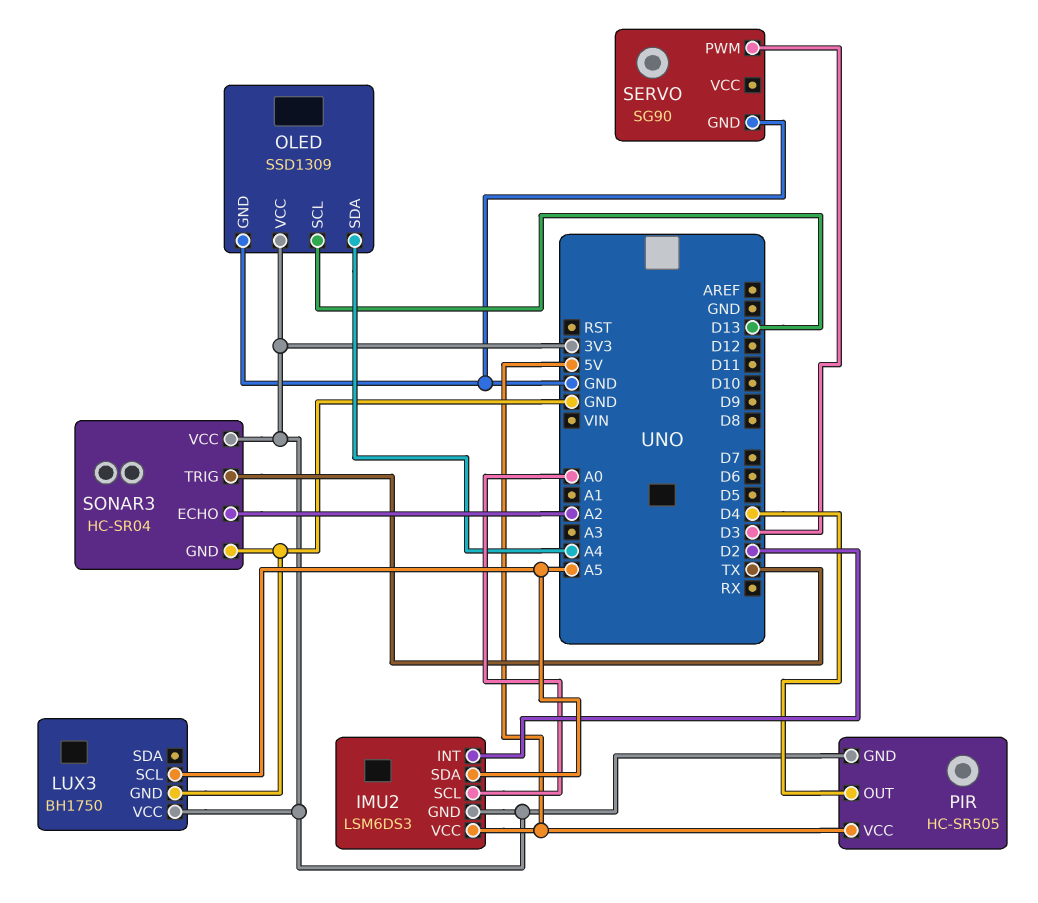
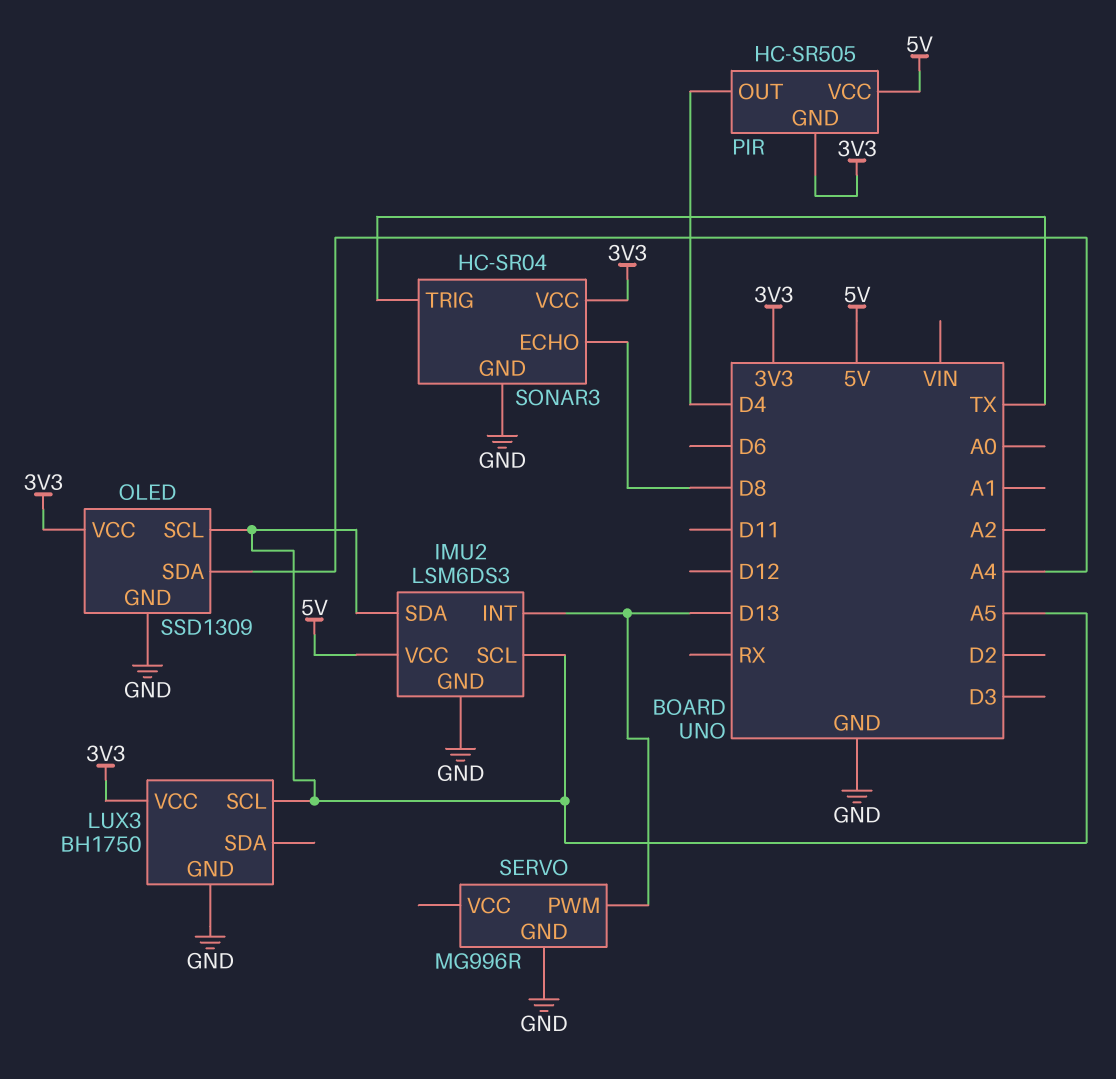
IMU2 pin GND: 3V3 -> GND
IMU2 pin INT: D2 -> D13
IMU2 pin SCL: A0 -> A5
OLED pin SCL: D13 -> A5
SERVO: SG90 -> MG996R
SERVO pin PWM: D3 -> D13
SONAR3 pin ECHO: A2 -> D8

